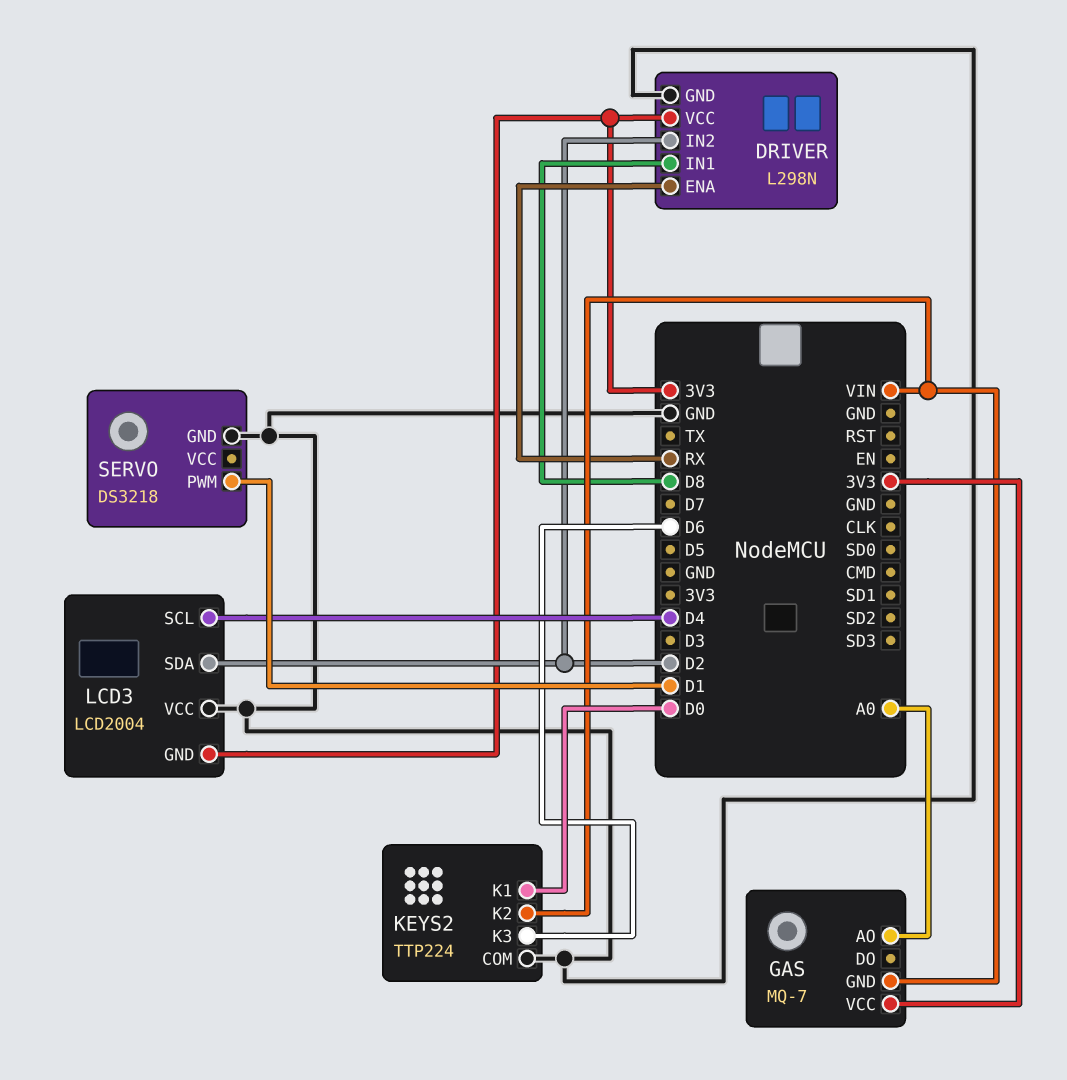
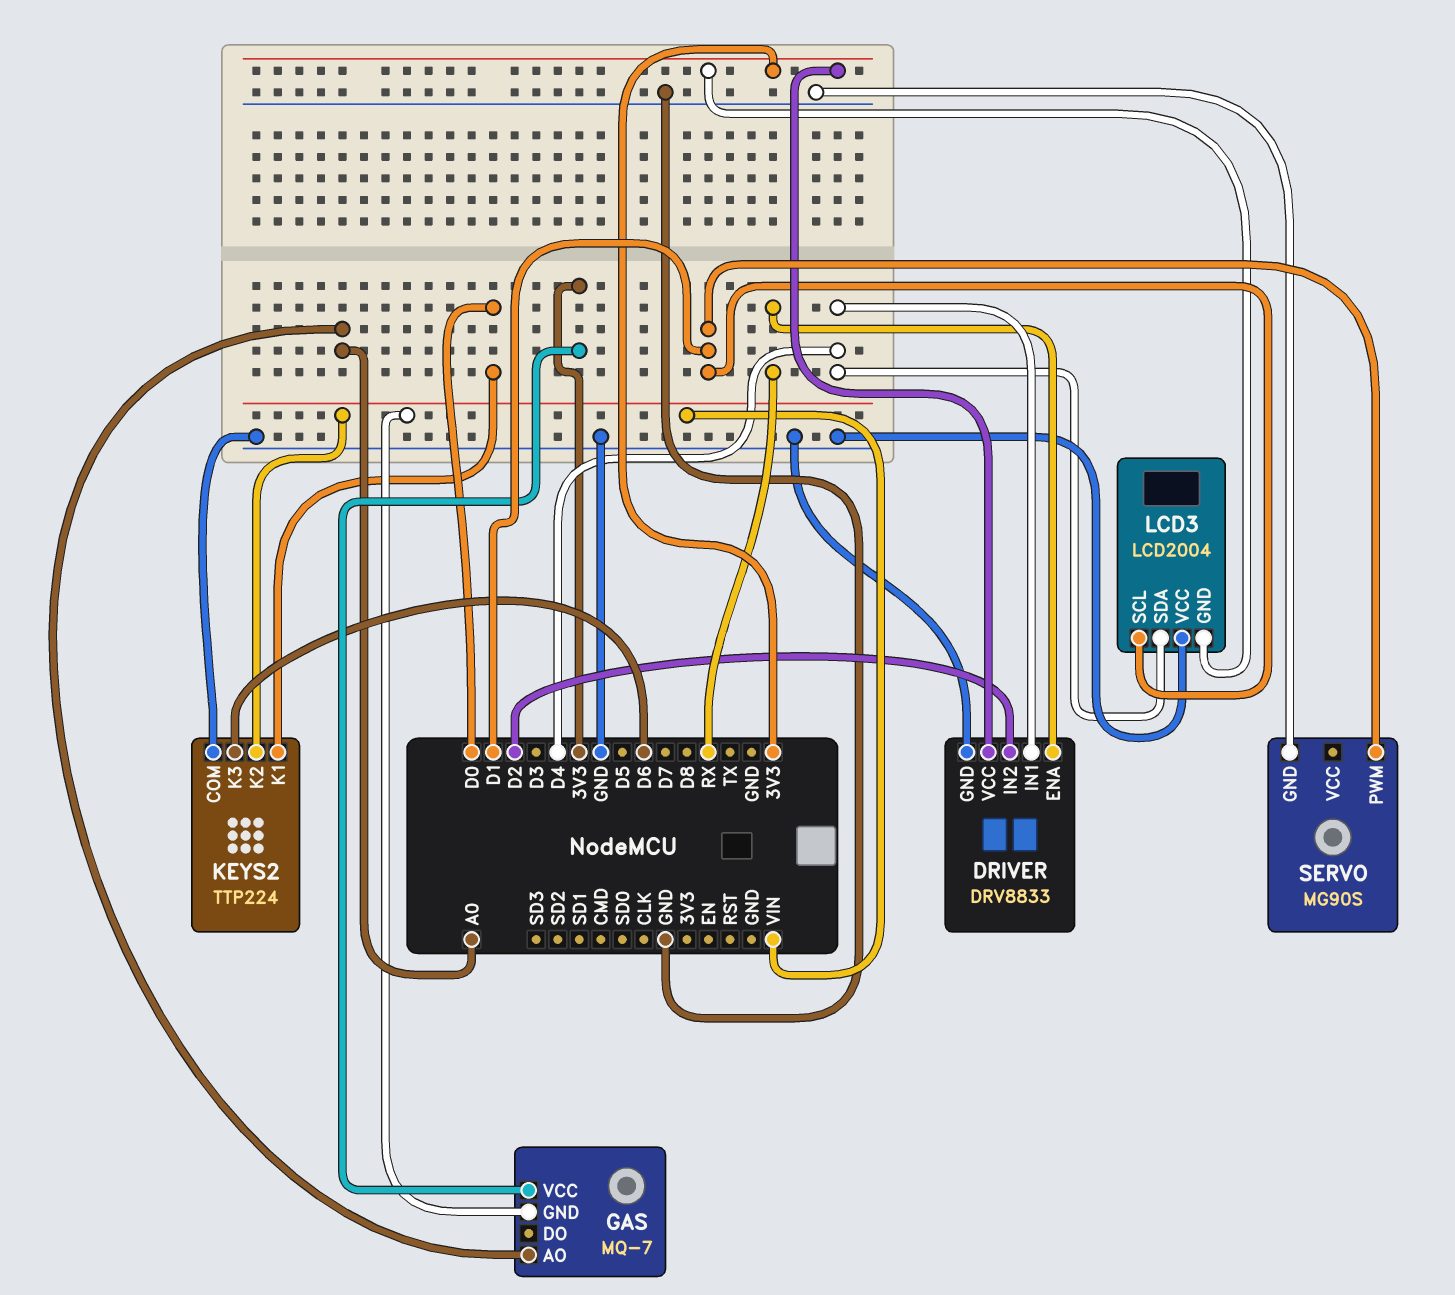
DRIVER: L298N -> DRV8833
DRIVER pin IN1: D8 -> D4
LCD3 pin SCL: D4 -> D1
LCD3 pin SDA: D2 -> D4
SERVO: DS3218 -> MG90S

